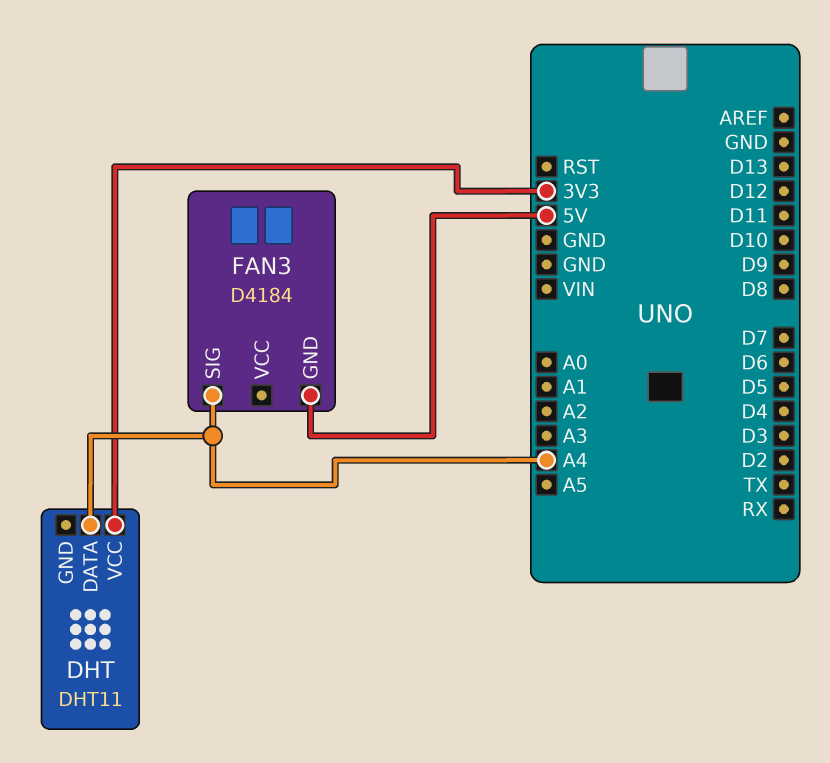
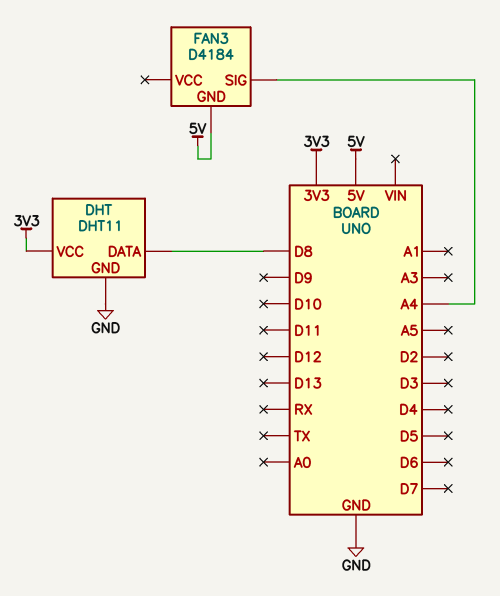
DHT pin DATA: A4 -> D8
DHT pin GND: none -> GND

